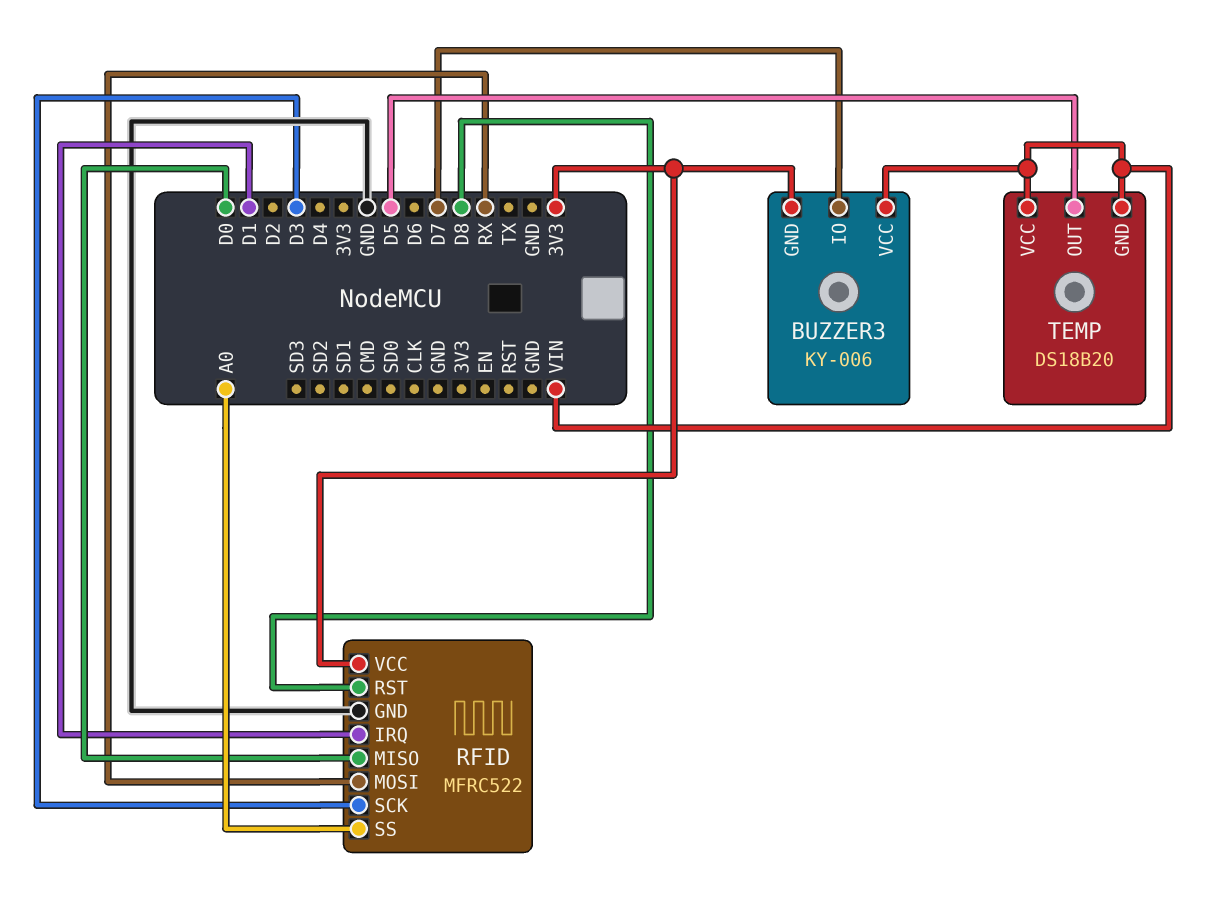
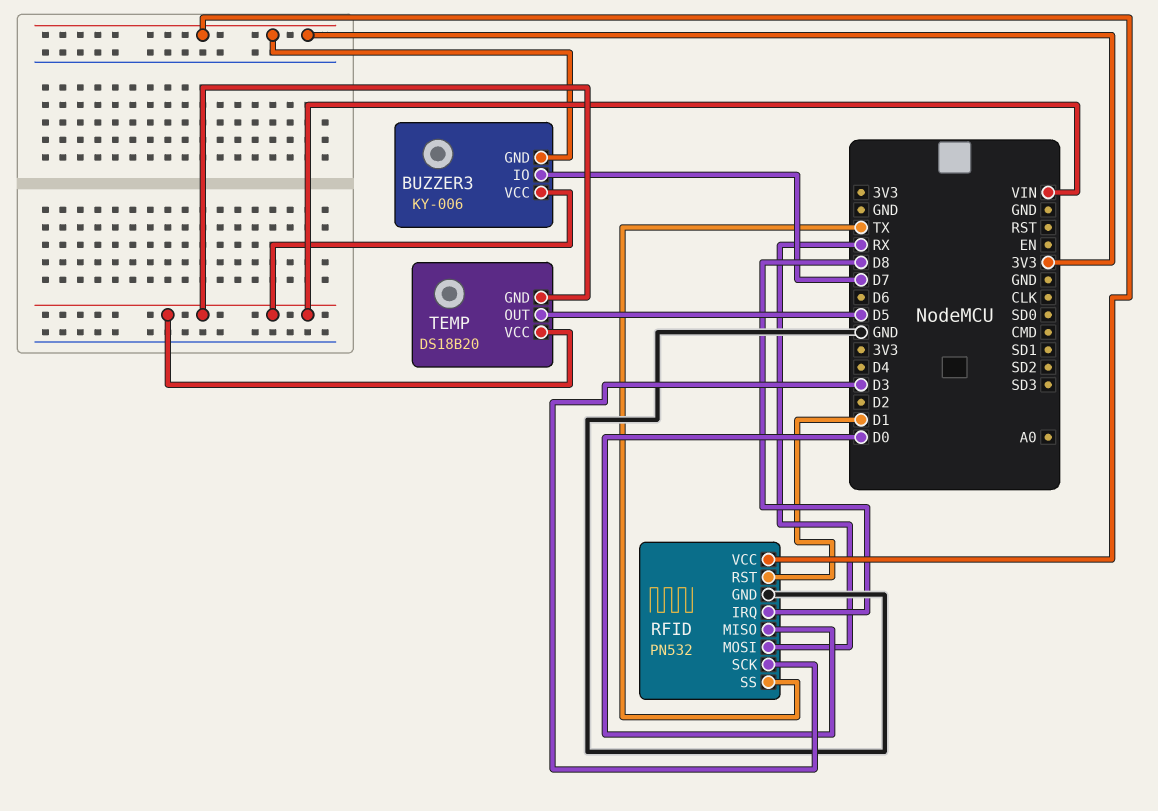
RFID: MFRC522 -> PN532
RFID pin IRQ: D1 -> D8
RFID pin RST: D8 -> D1
RFID pin SS: A0 -> TX

